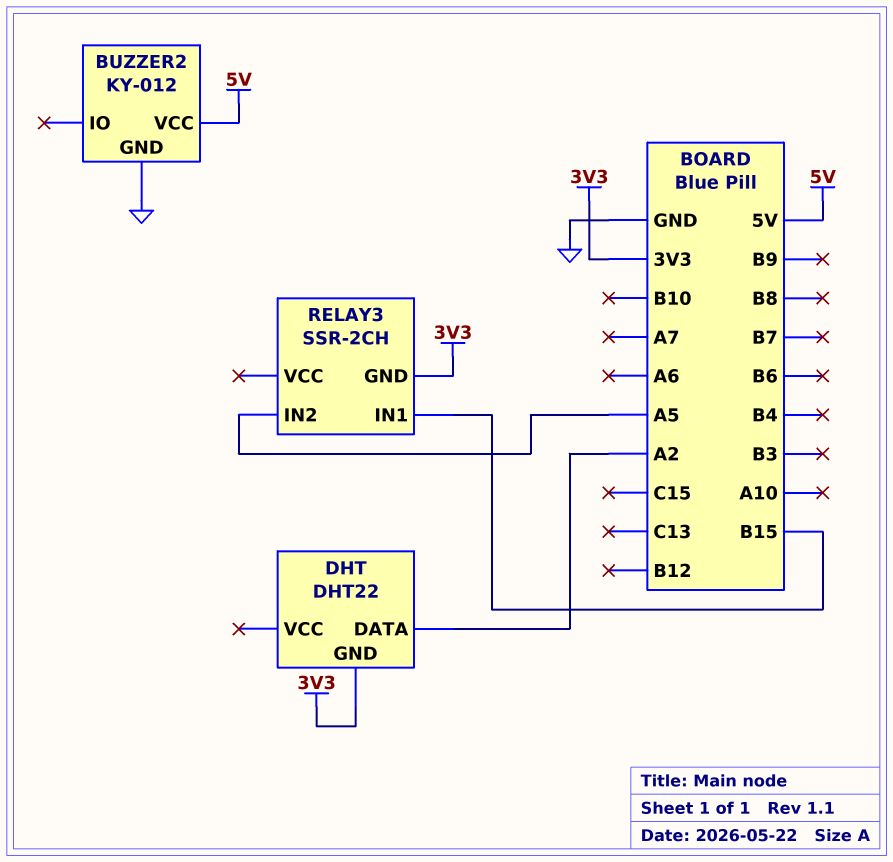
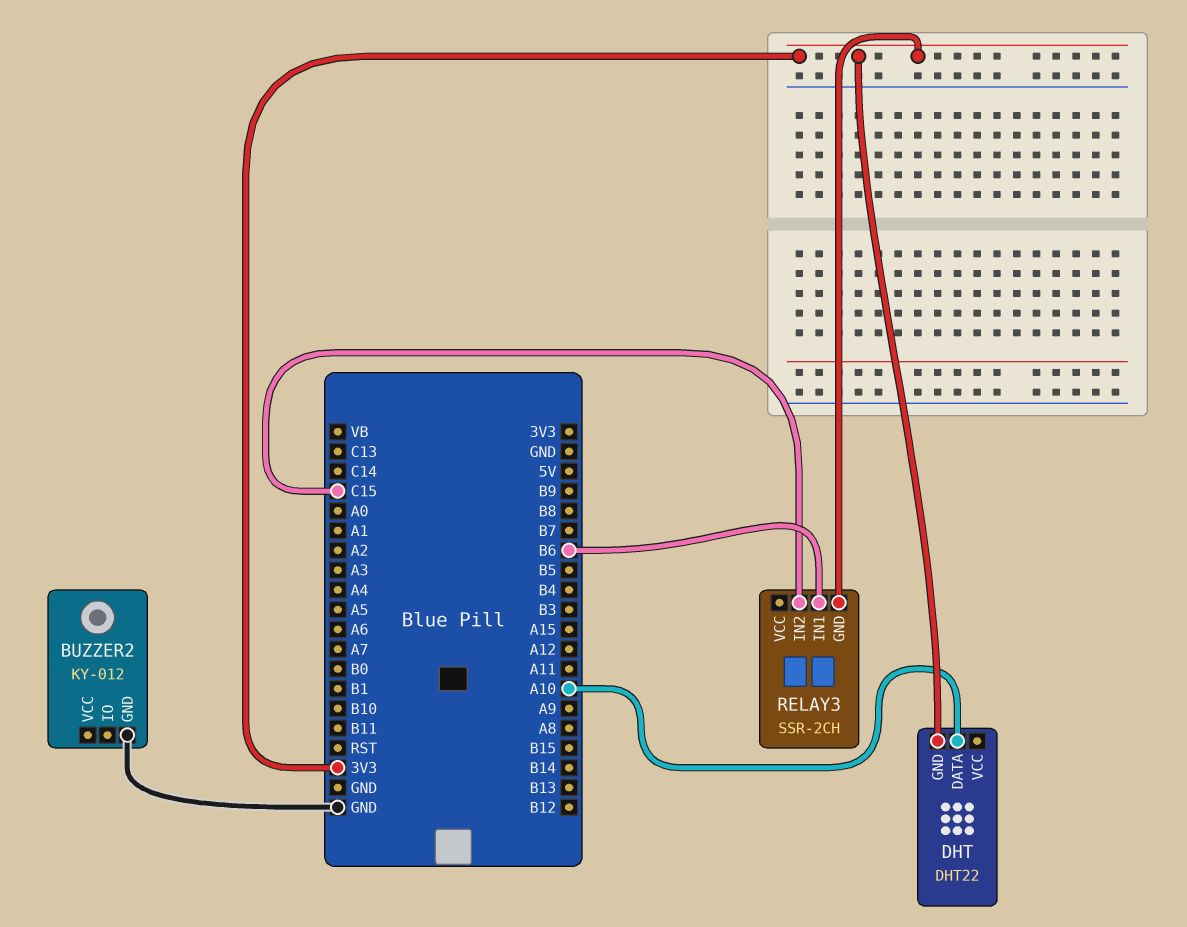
BUZZER2 pin VCC: 5V -> none
DHT pin DATA: A2 -> A10
RELAY3 pin IN1: B15 -> B6
RELAY3 pin IN2: A5 -> C15

